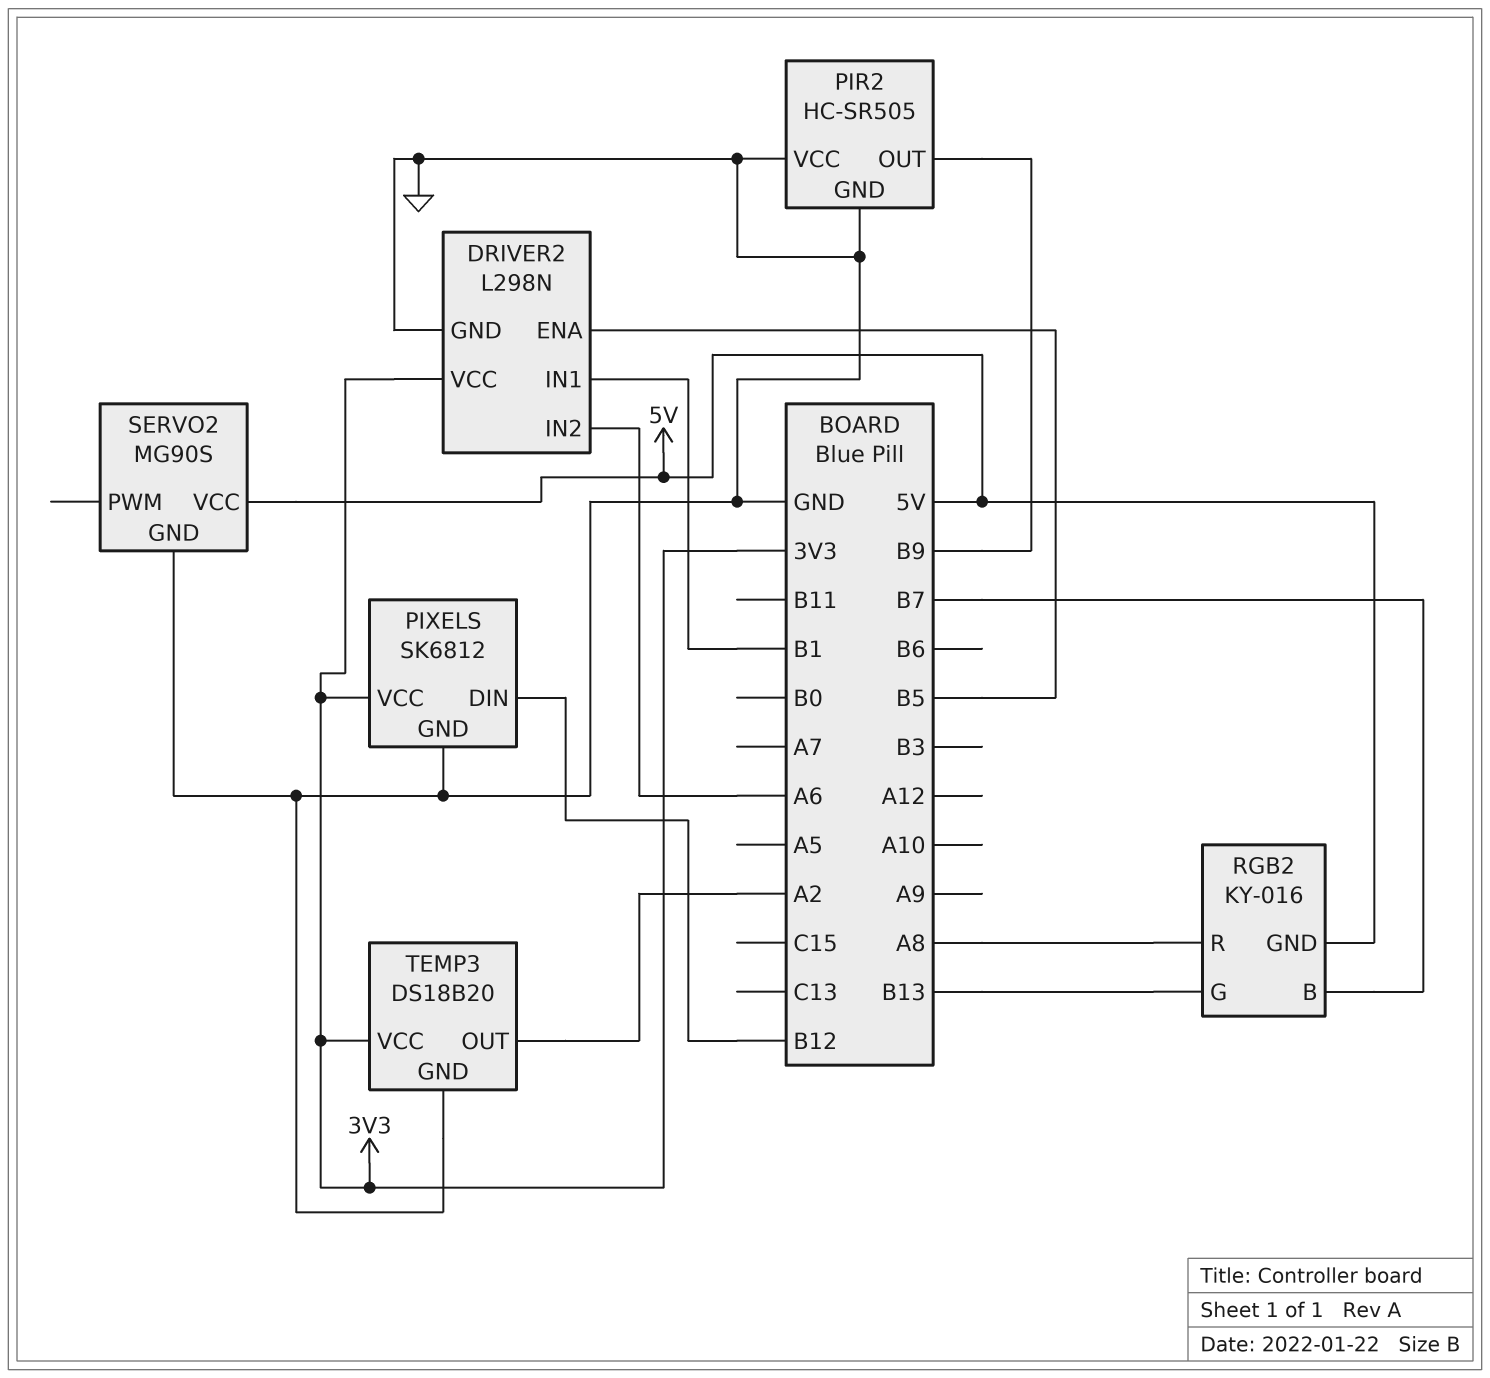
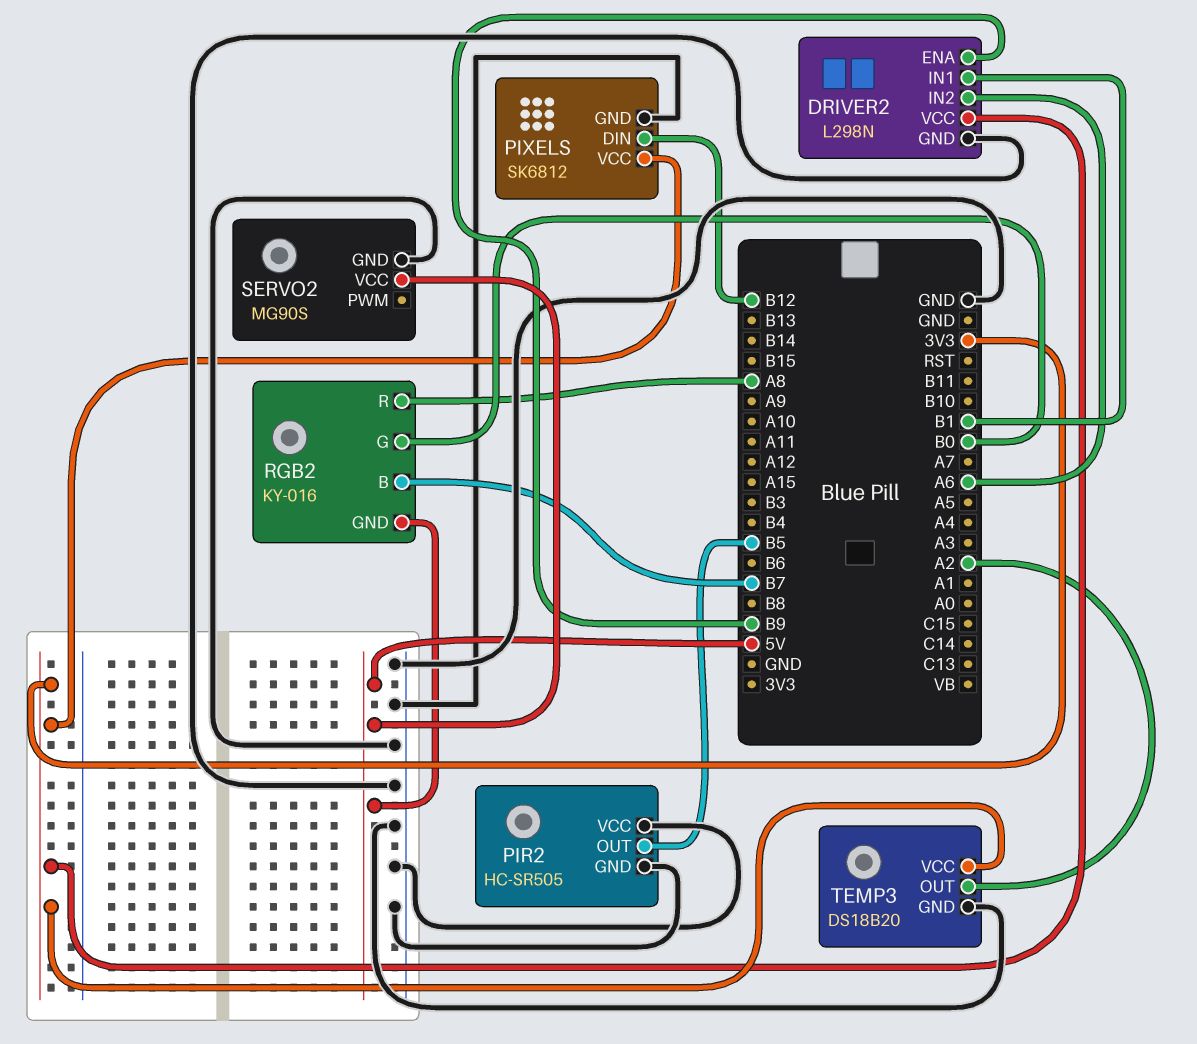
DRIVER2 pin ENA: B5 -> B9
PIR2 pin OUT: B9 -> B5
RGB2 pin G: B13 -> B0

